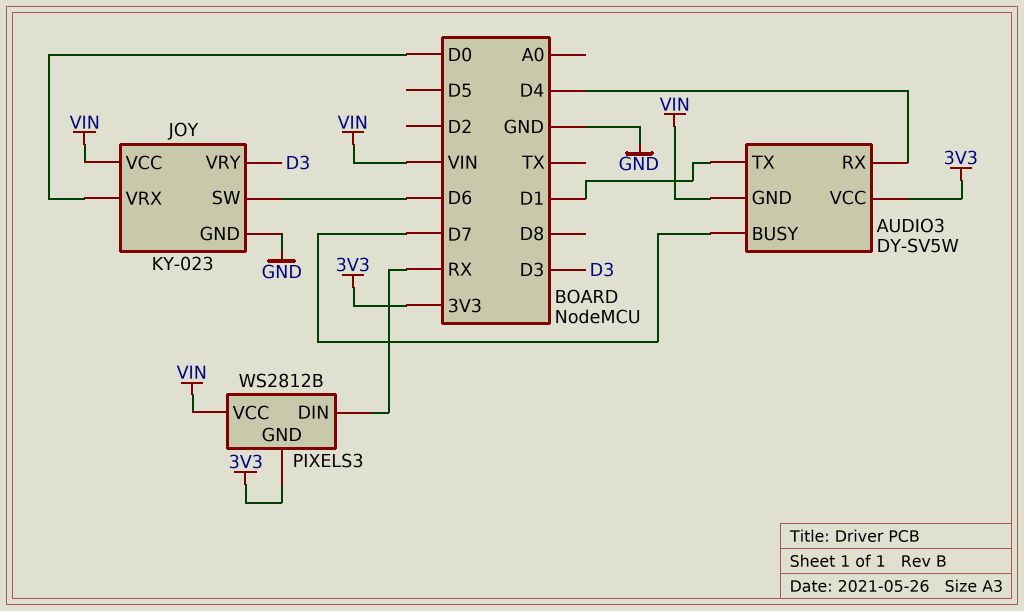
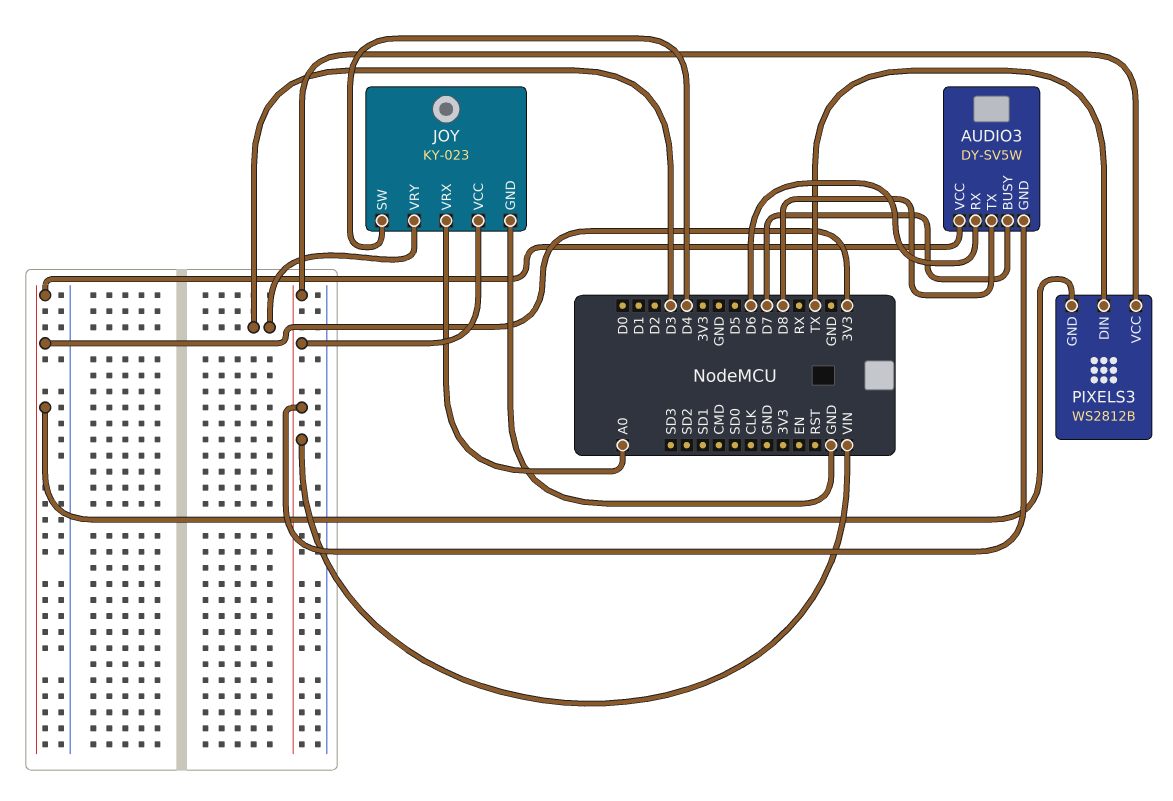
AUDIO3 pin RX: D4 -> D6
AUDIO3 pin TX: D1 -> D8
JOY pin SW: D6 -> D4
JOY pin VRX: D0 -> A0
PIXELS3 pin DIN: RX -> TX

